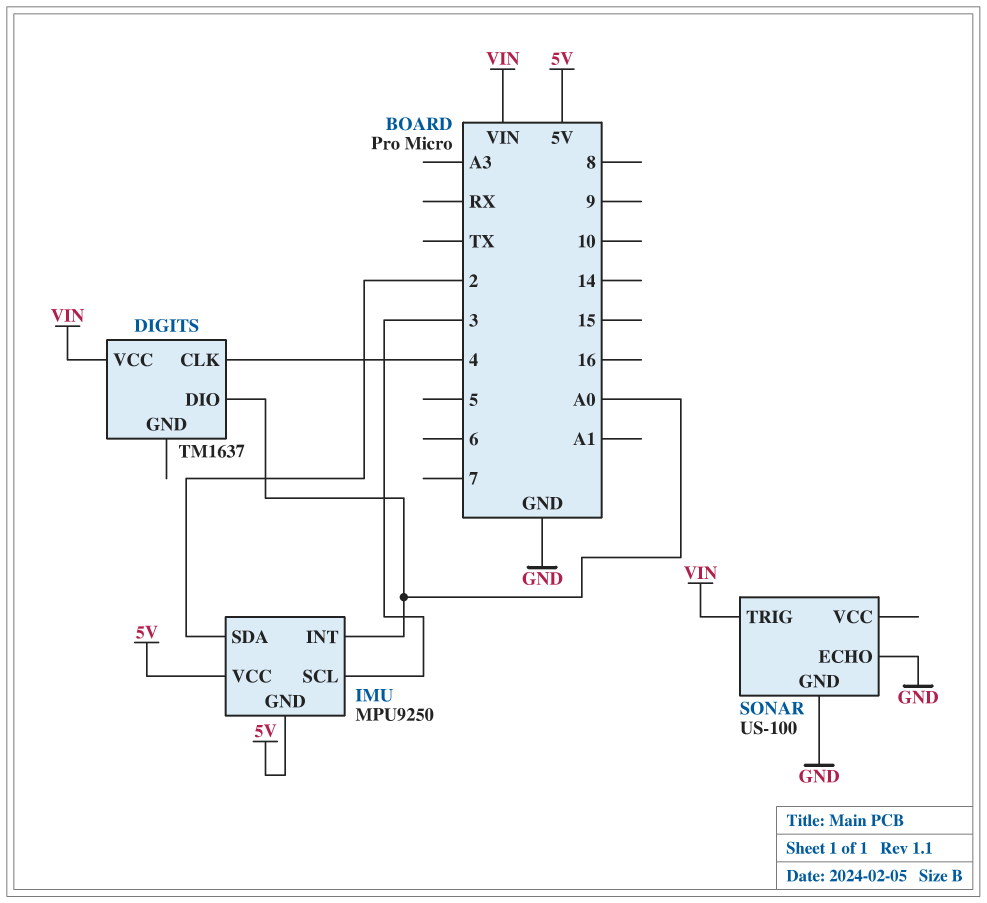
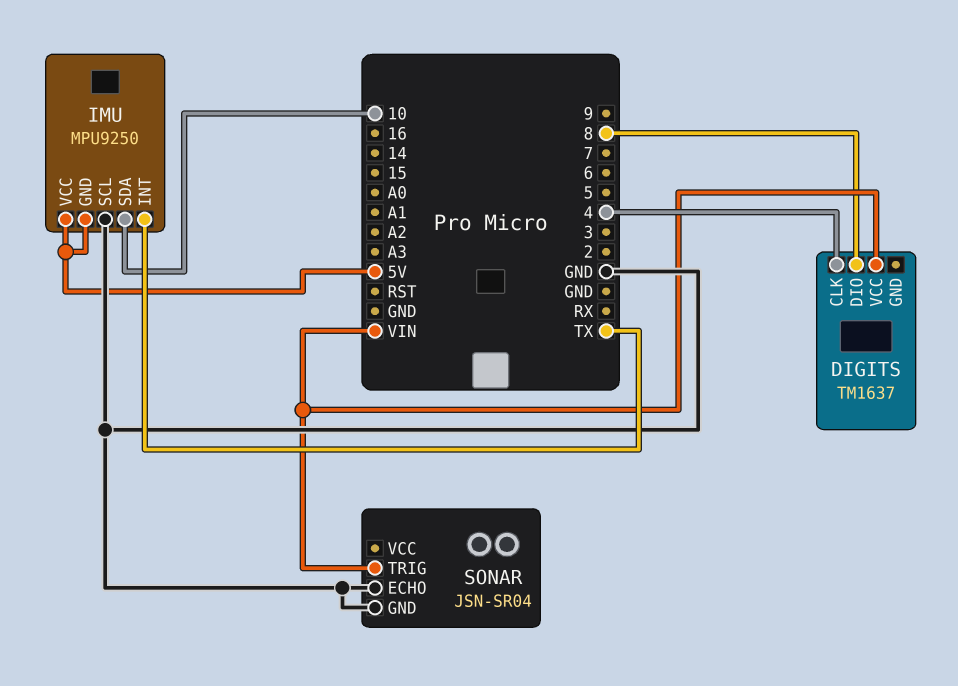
DIGITS pin DIO: A0 -> 8
IMU pin INT: A0 -> TX
IMU pin SCL: 3 -> GND
IMU pin SDA: 2 -> 10
SONAR: US-100 -> JSN-SR04

